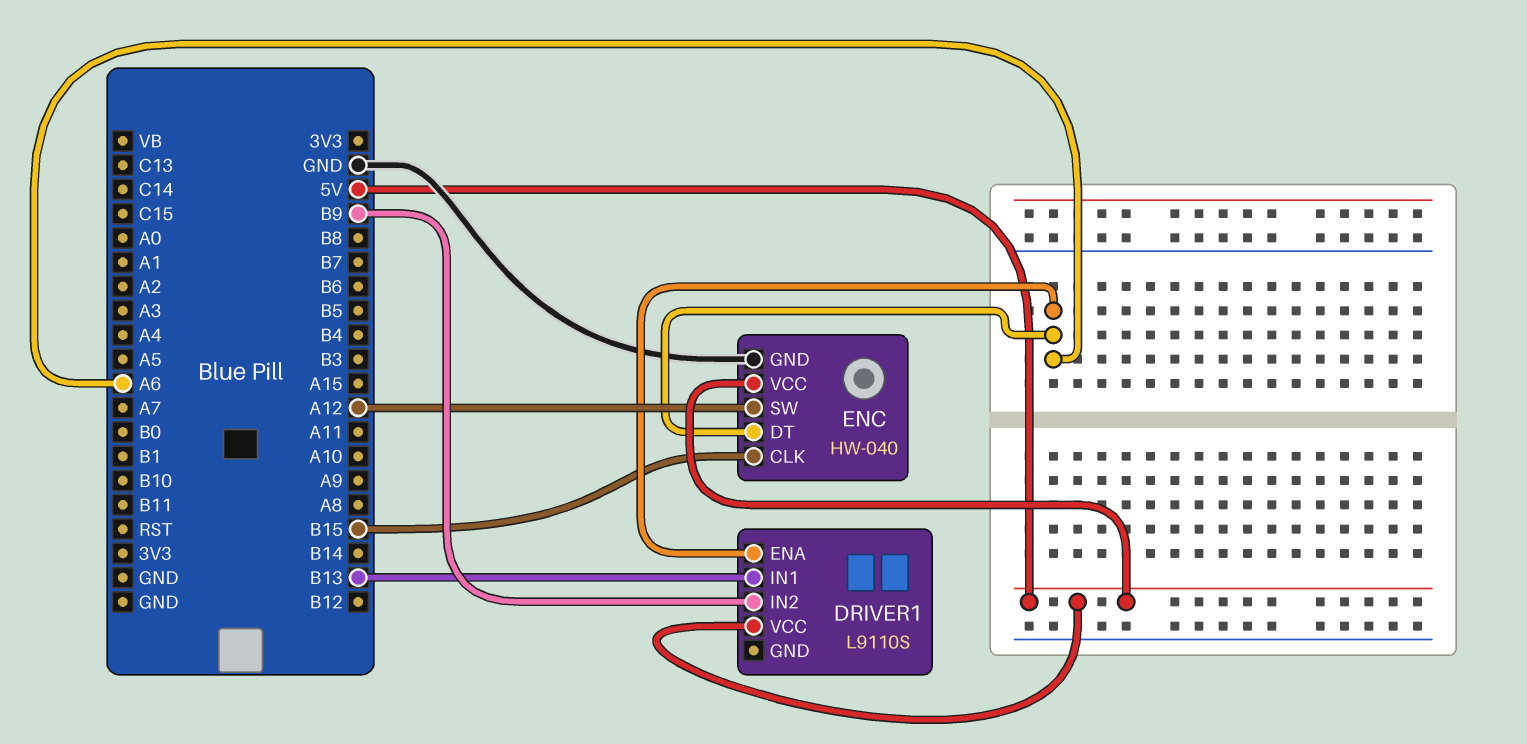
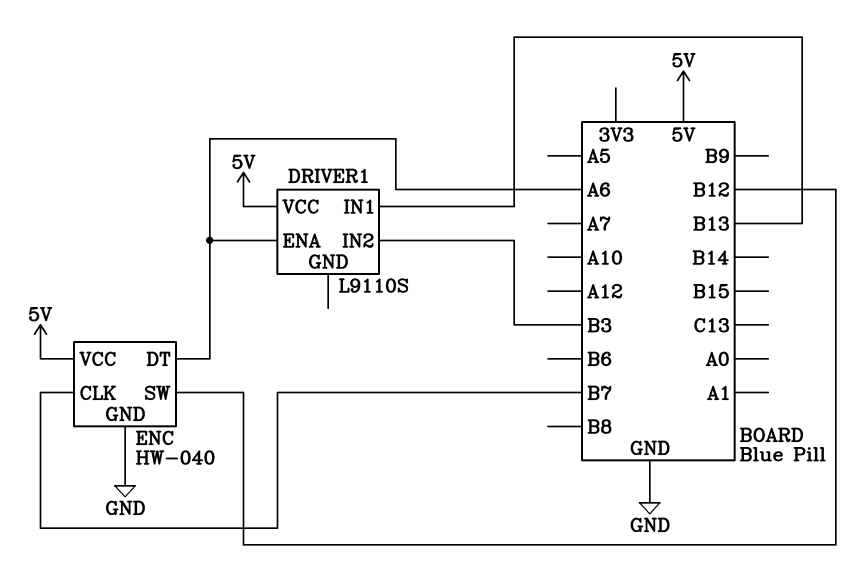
DRIVER1 pin IN2: B9 -> B3
ENC pin CLK: B15 -> B7
ENC pin SW: A12 -> B12

